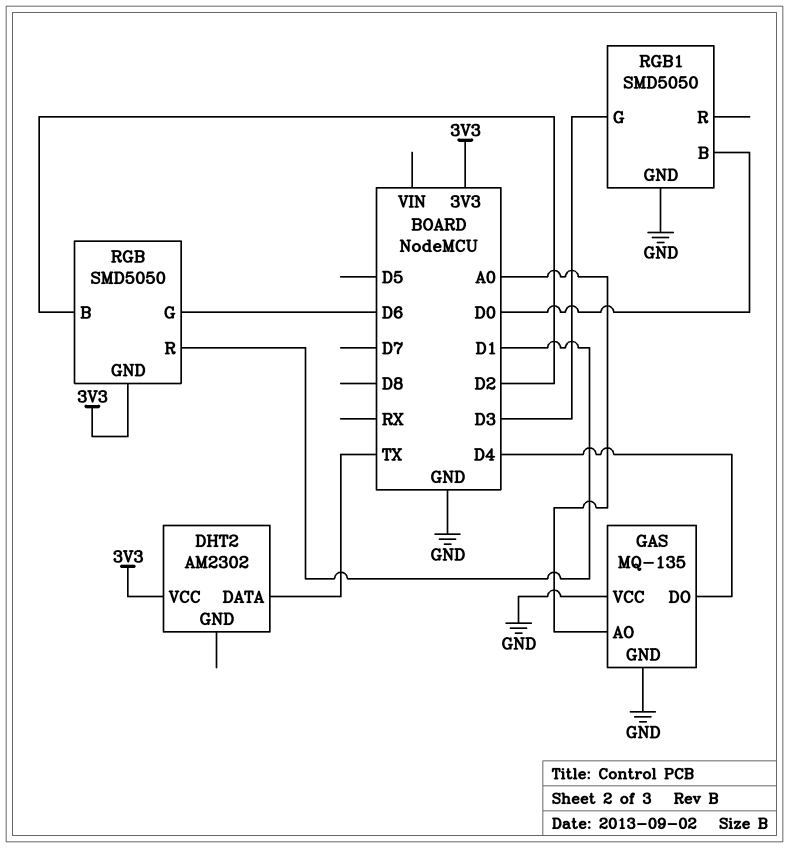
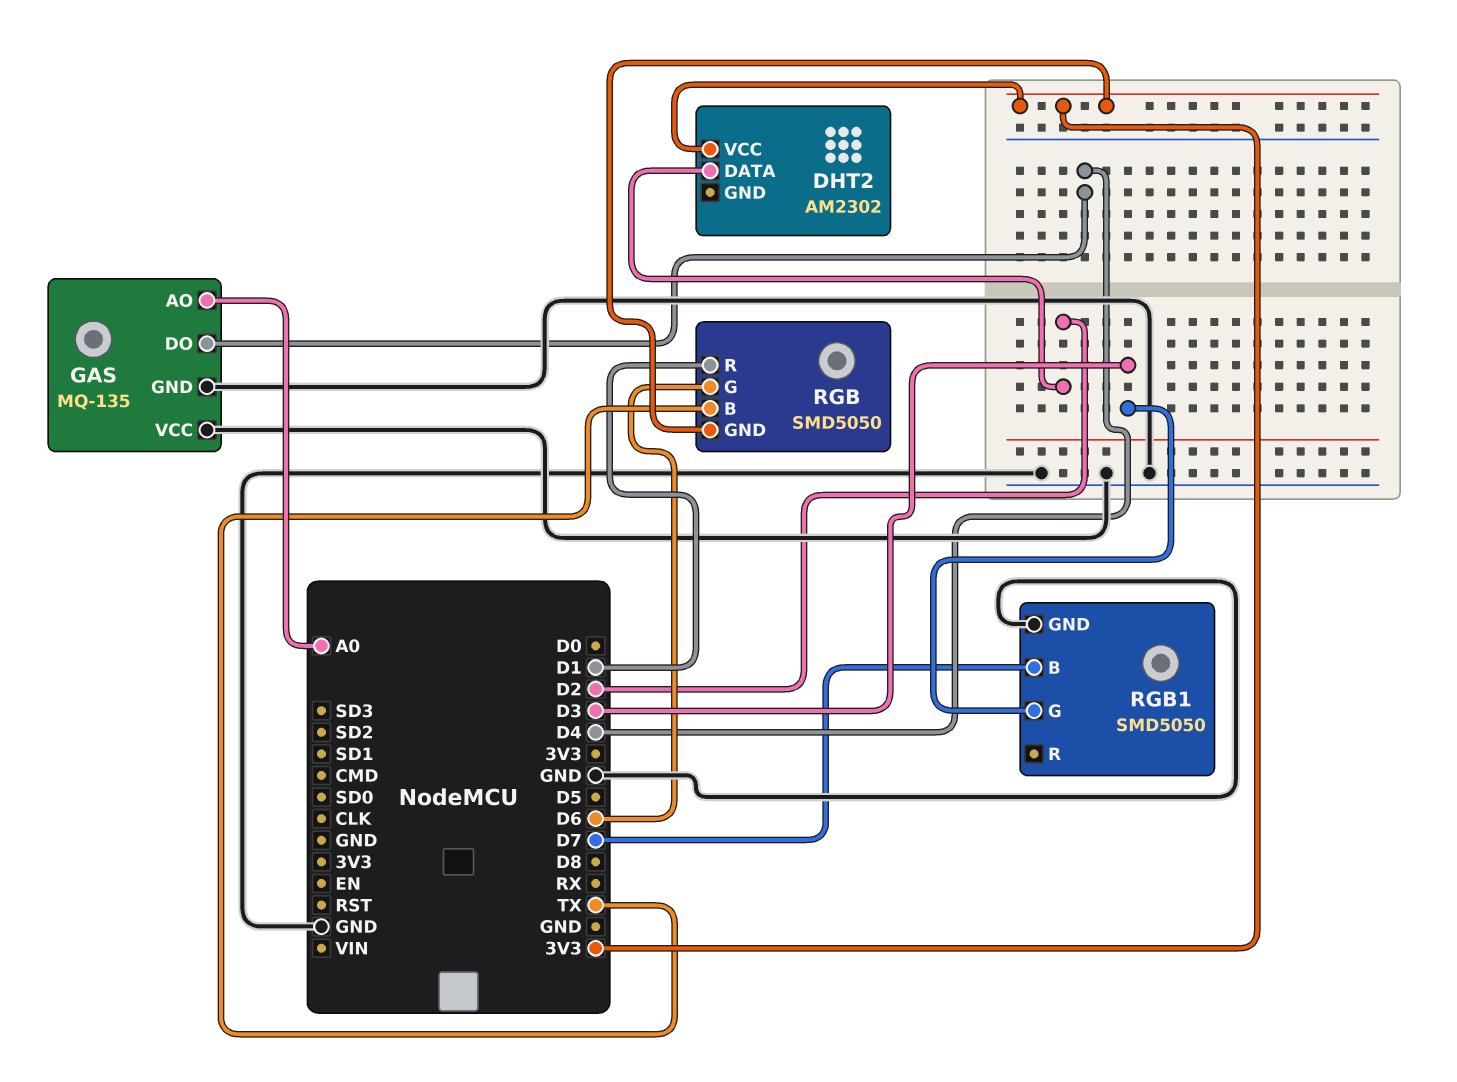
DHT2 pin DATA: TX -> D2
RGB pin B: D2 -> TX
RGB1 pin B: D0 -> D7

